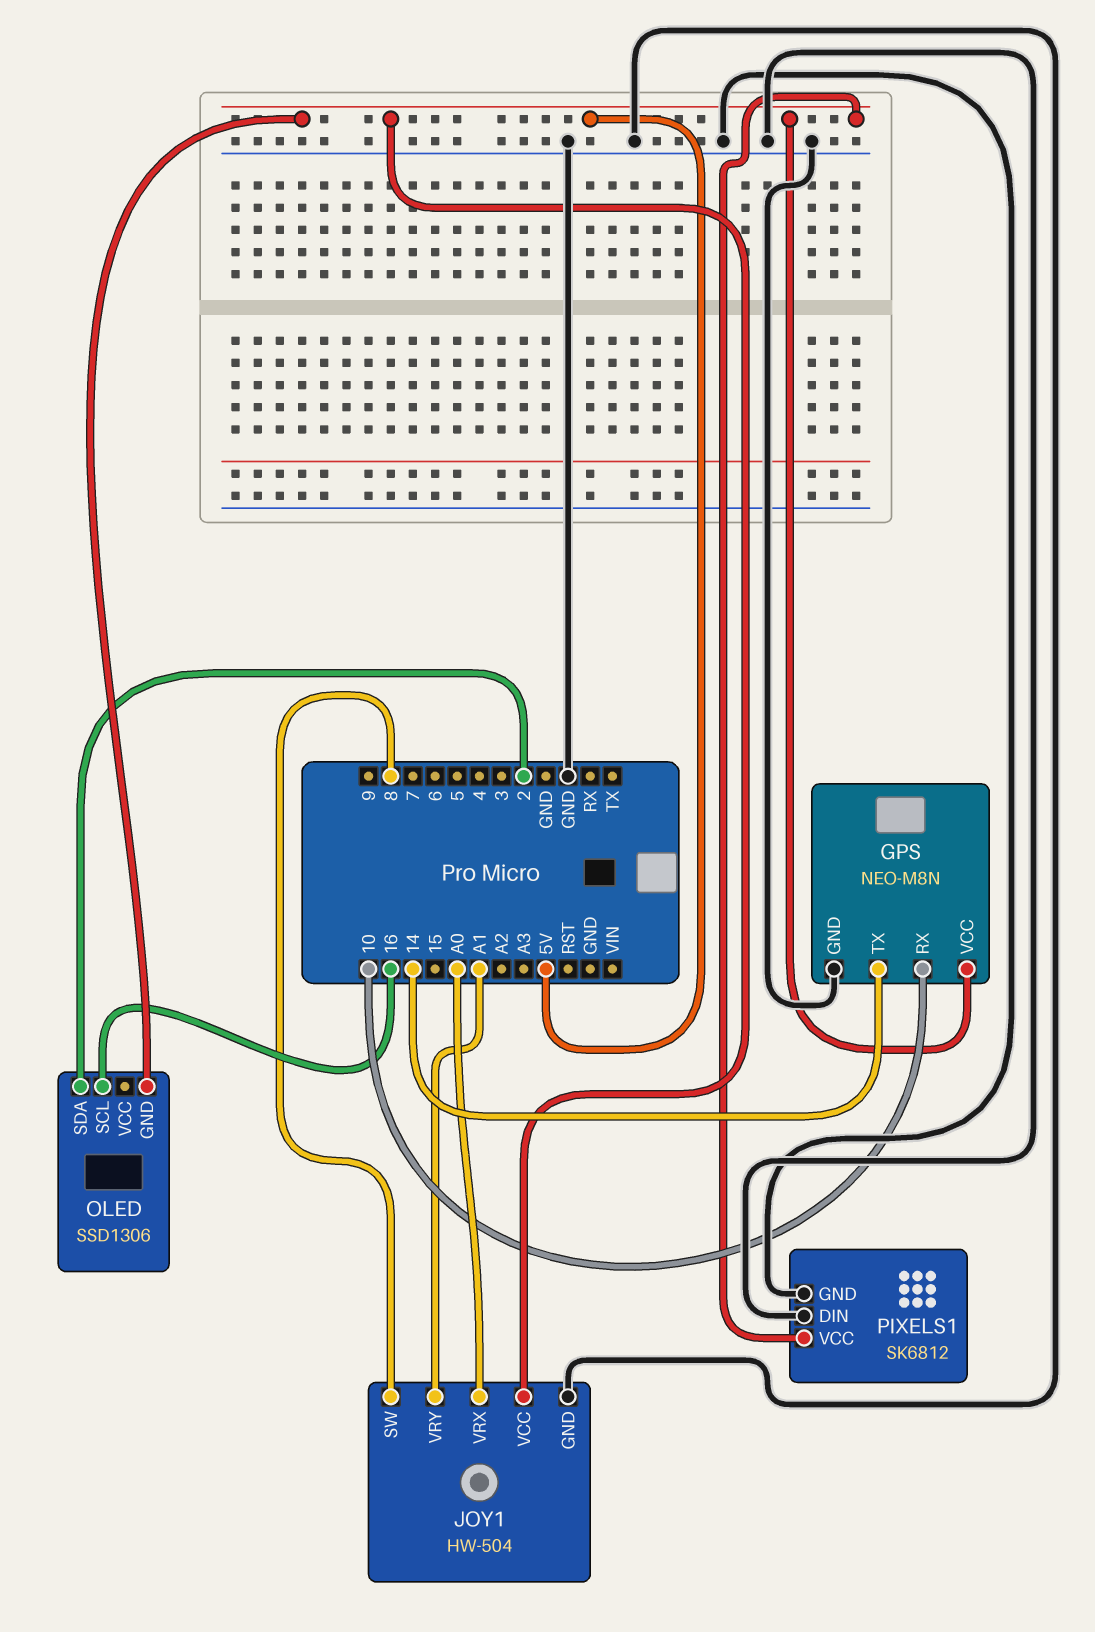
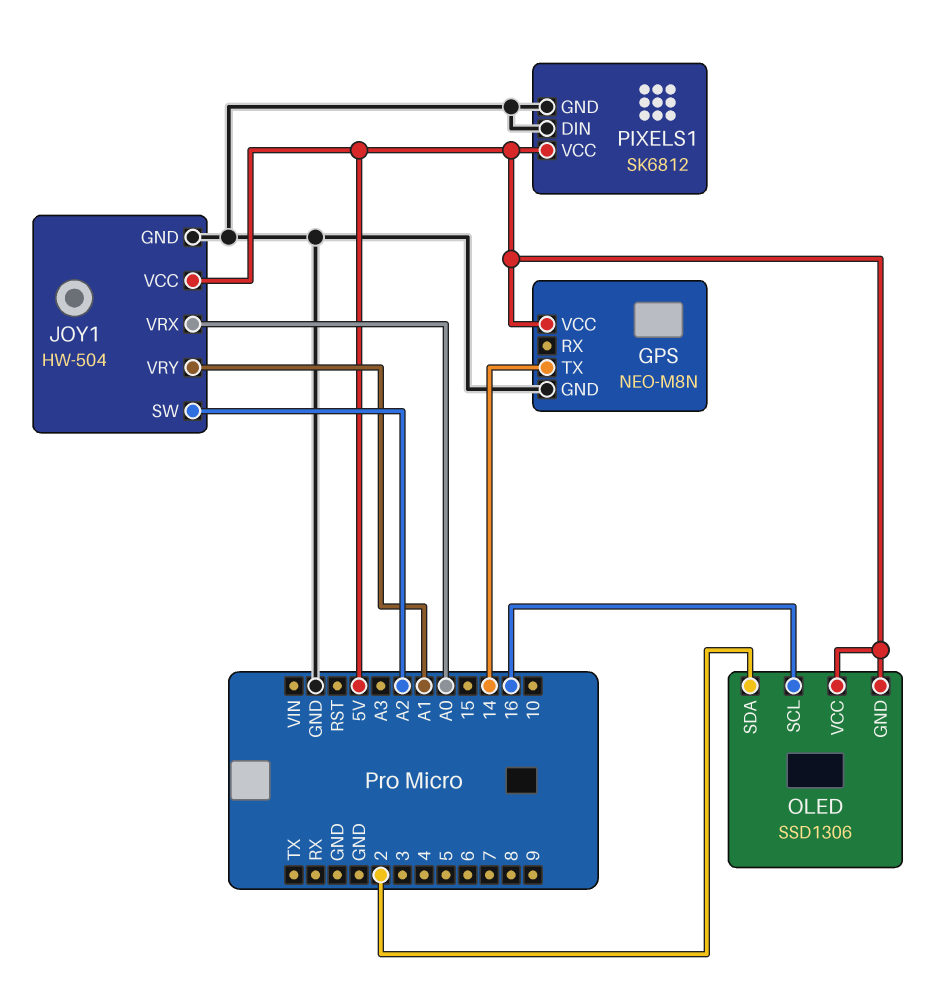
GPS pin RX: 10 -> none
JOY1 pin SW: 8 -> A2
OLED pin VCC: none -> 5V

